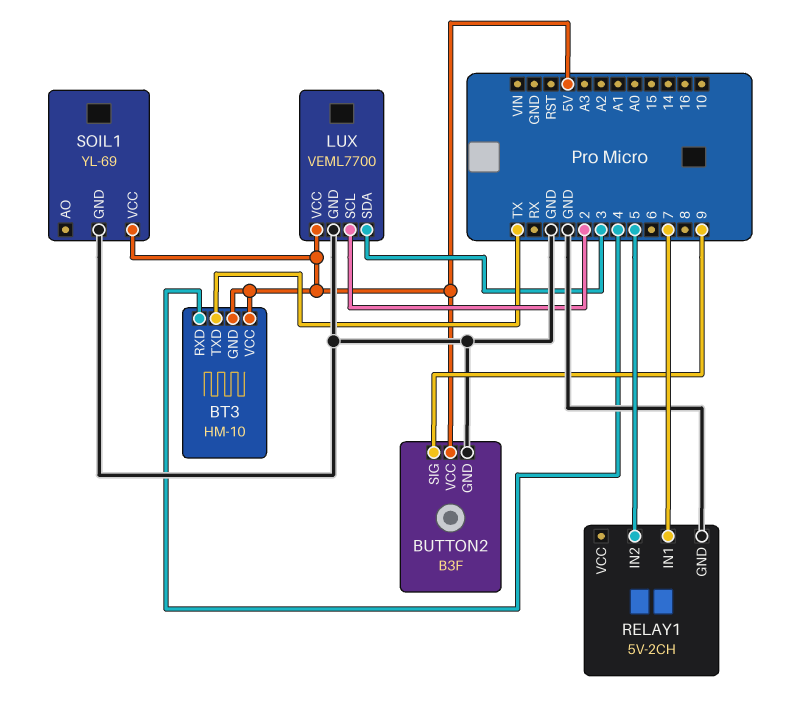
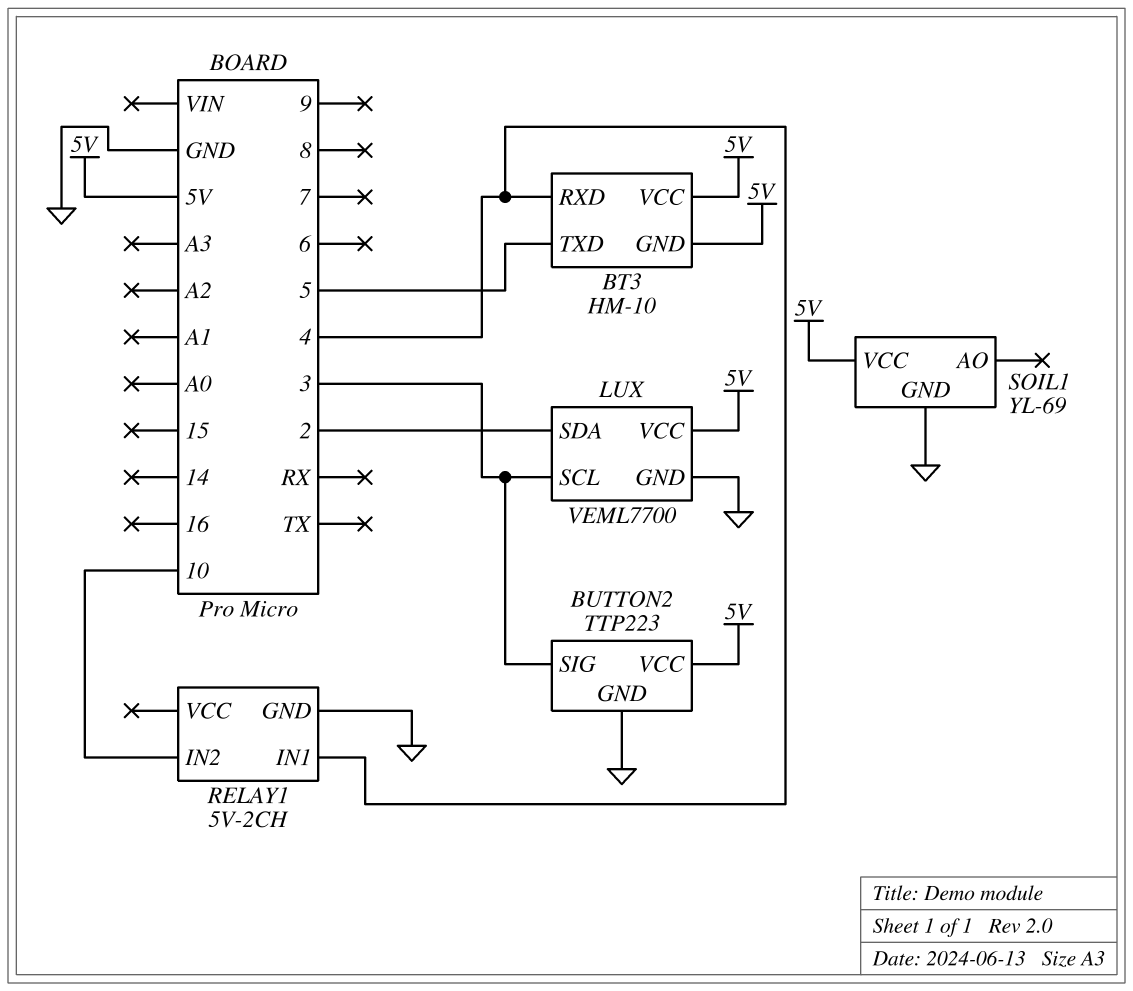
BT3 pin TXD: TX -> 5
BUTTON2: B3F -> TTP223
BUTTON2 pin SIG: 9 -> 3
LUX pin SCL: 2 -> 3
LUX pin SDA: 3 -> 2
RELAY1 pin IN1: 7 -> 4
RELAY1 pin IN2: 5 -> 10

